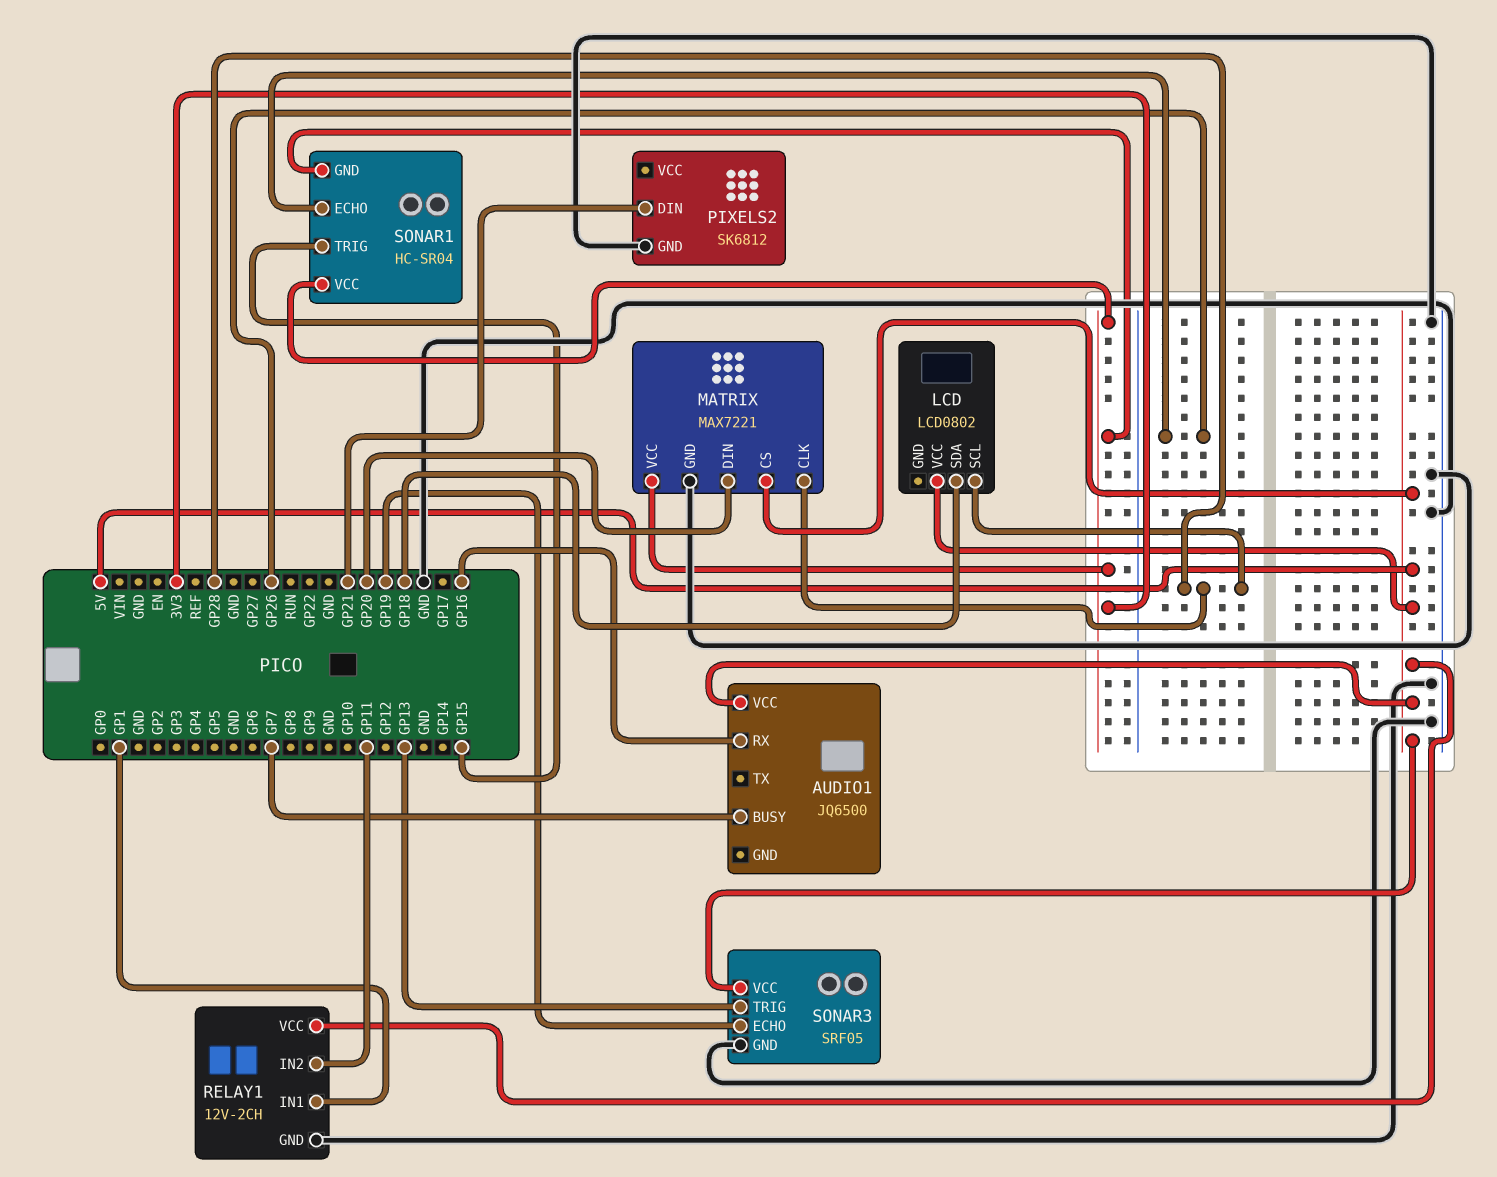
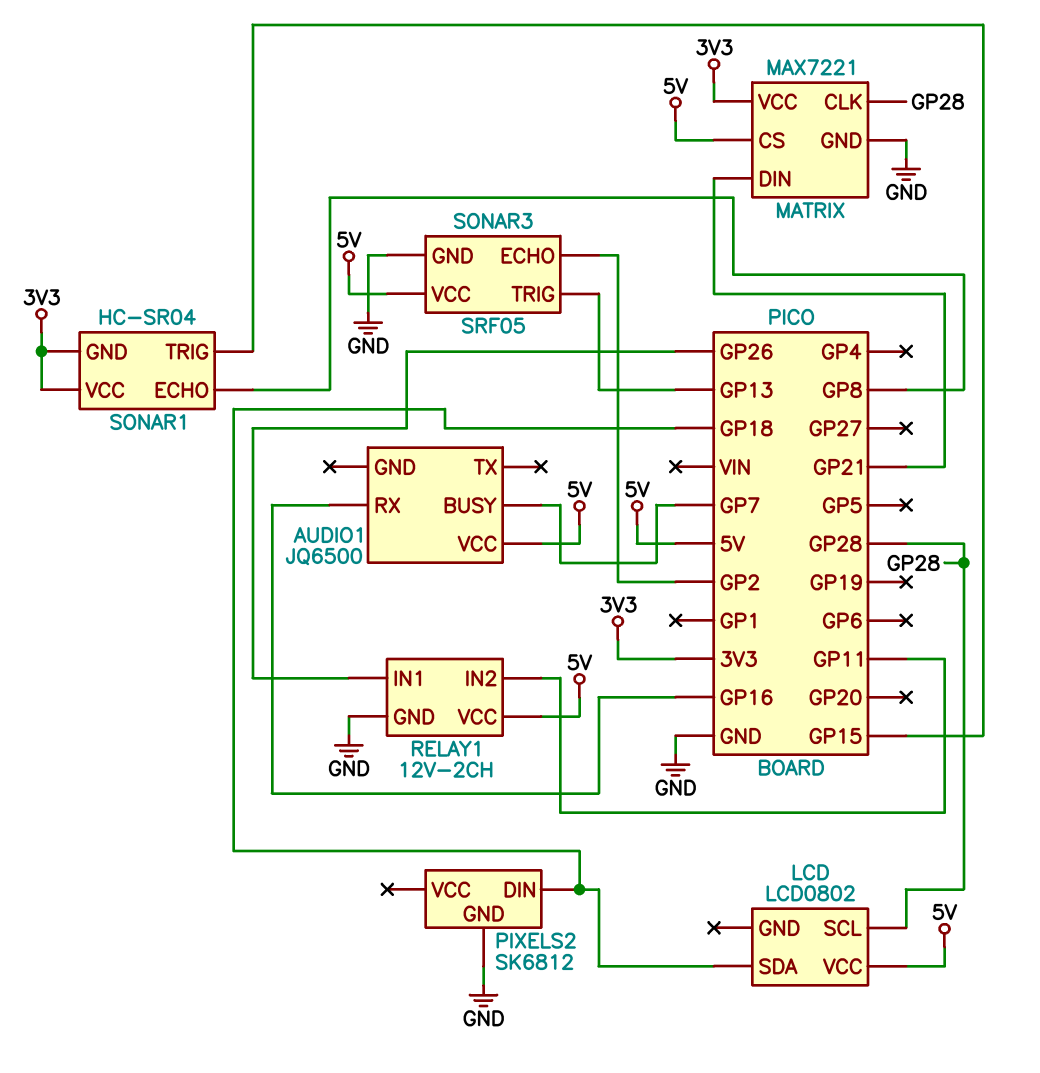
MATRIX pin DIN: GP20 -> GP21
PIXELS2 pin DIN: GP21 -> GP18
RELAY1 pin IN1: GP1 -> GP26
SONAR1 pin ECHO: GP26 -> GP8
SONAR3 pin ECHO: GP19 -> GP2

